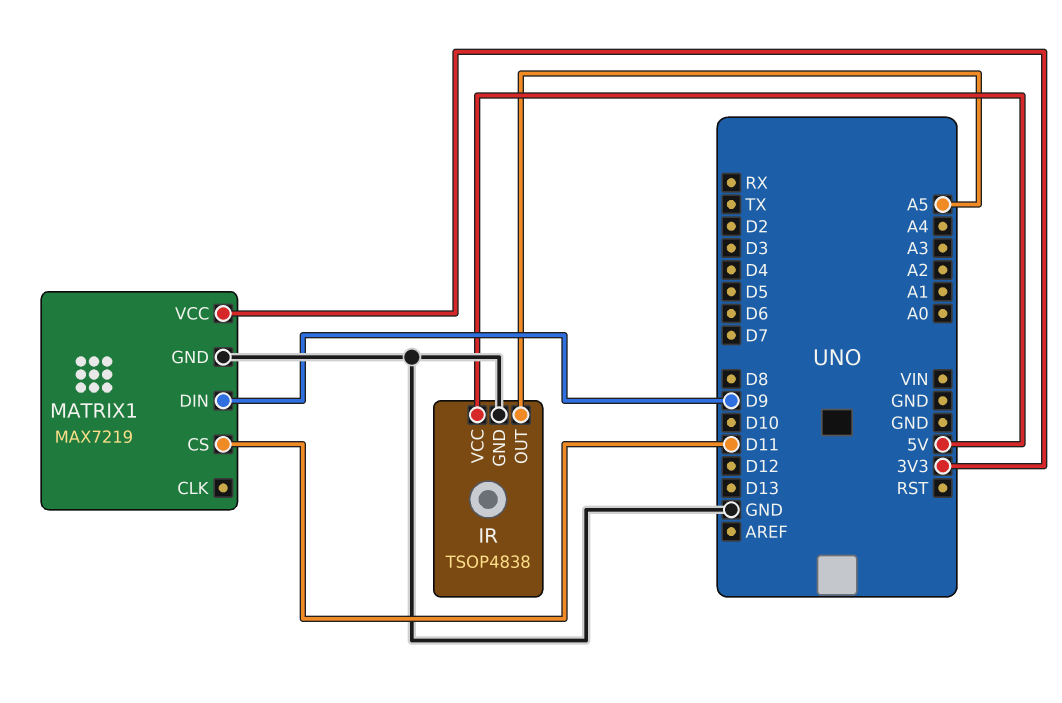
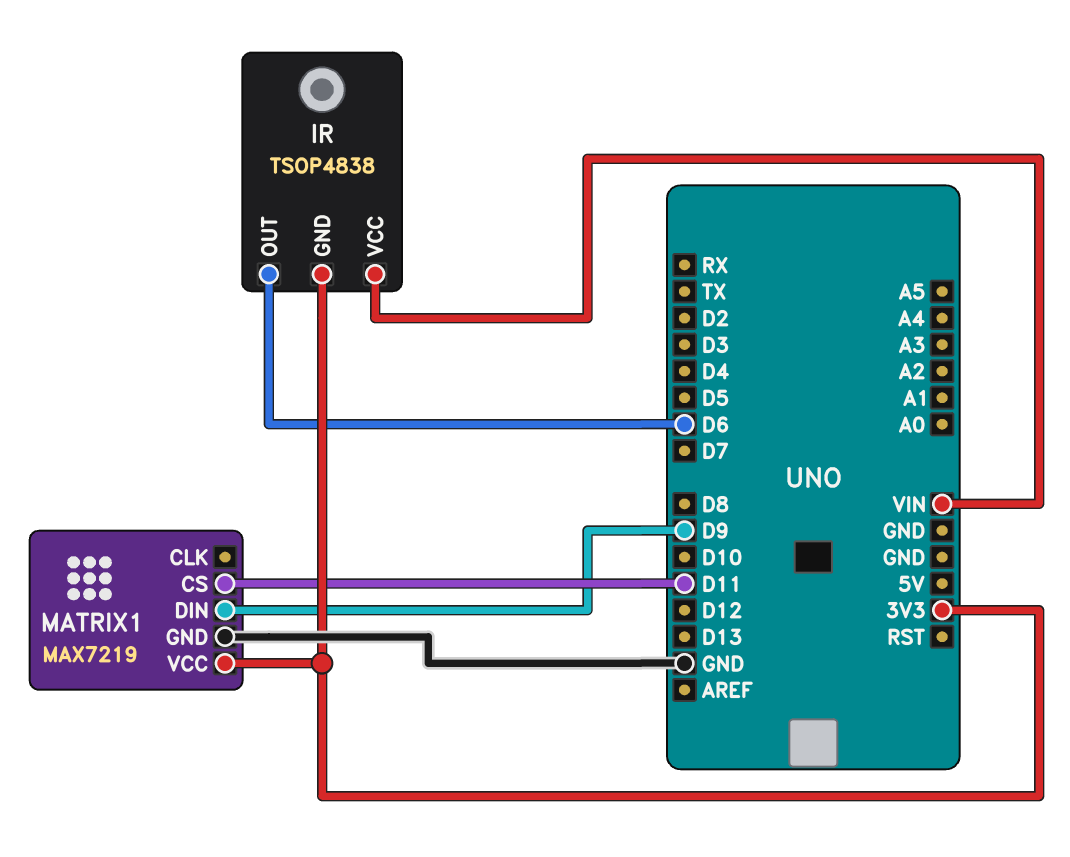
IR pin GND: GND -> 3V3
IR pin OUT: A5 -> D6
IR pin VCC: 5V -> VIN

